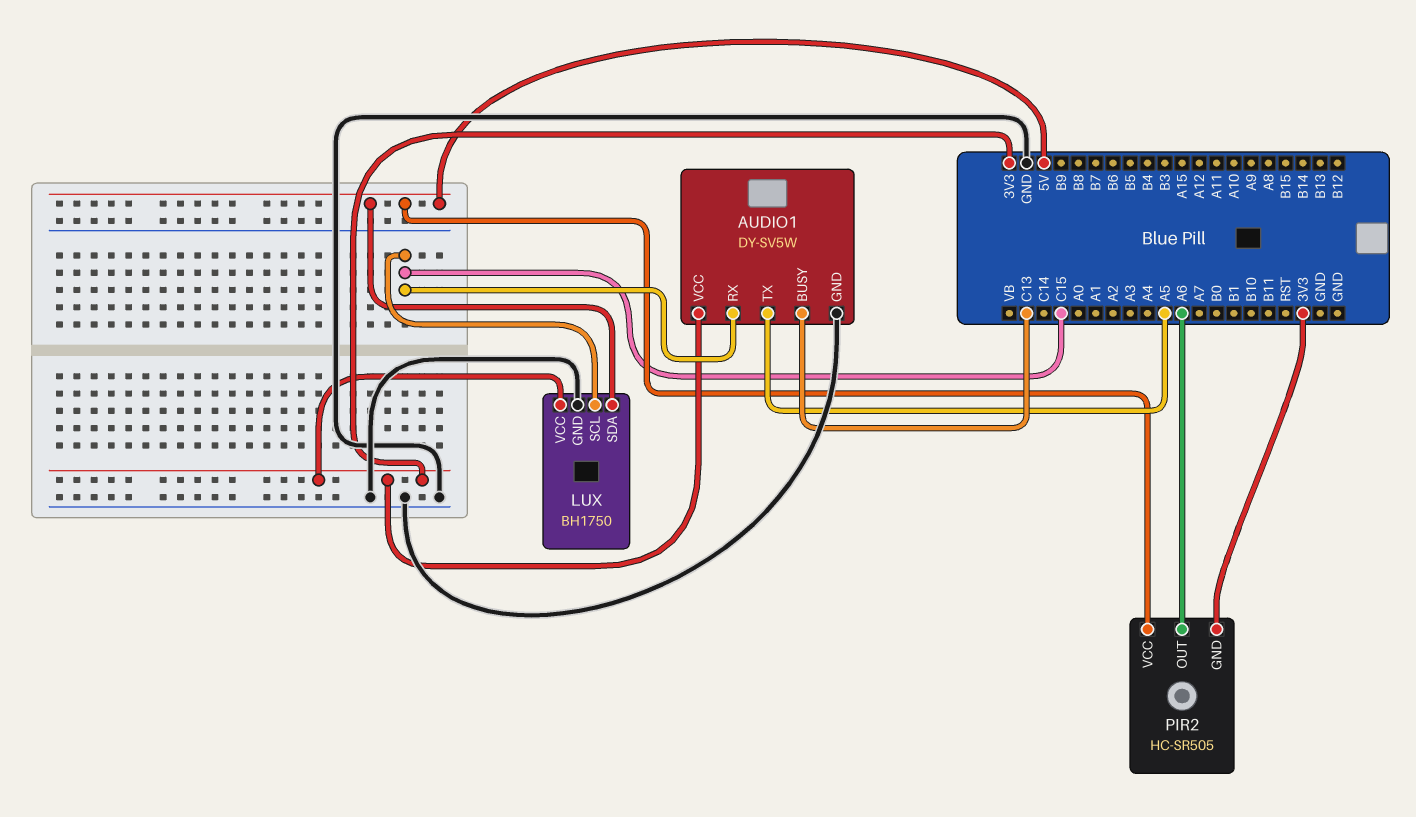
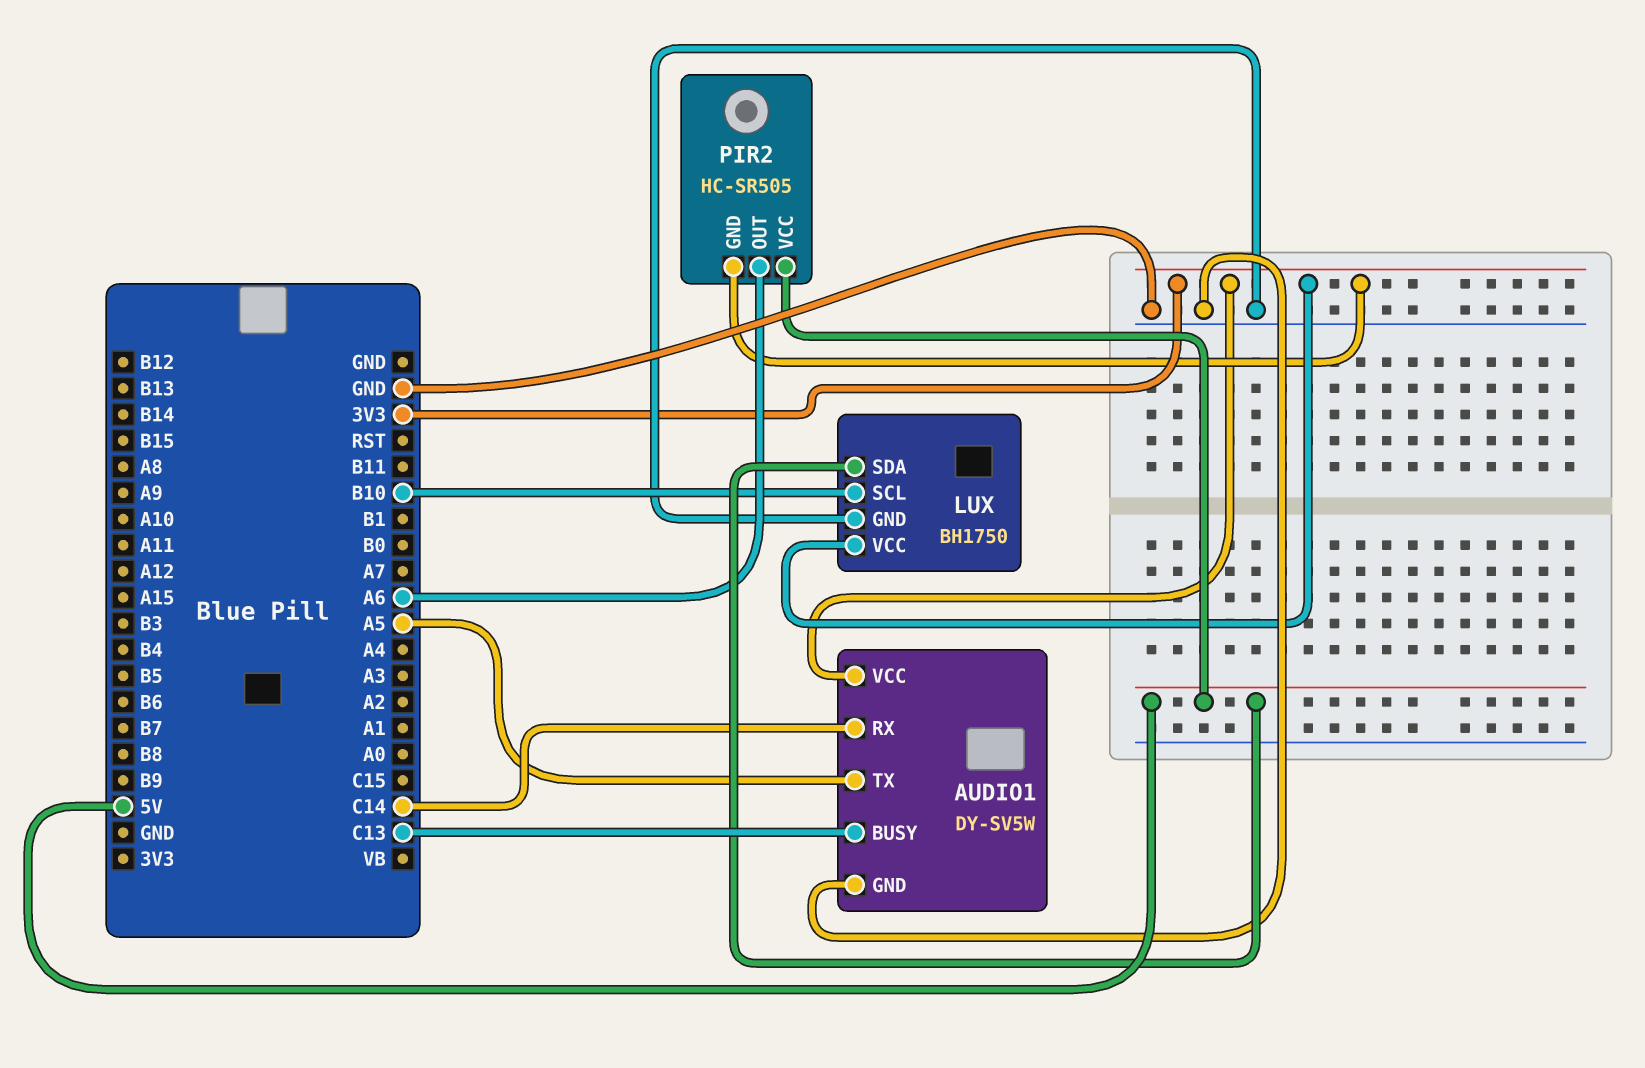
AUDIO1 pin RX: C15 -> C14
LUX pin SCL: C15 -> B10

